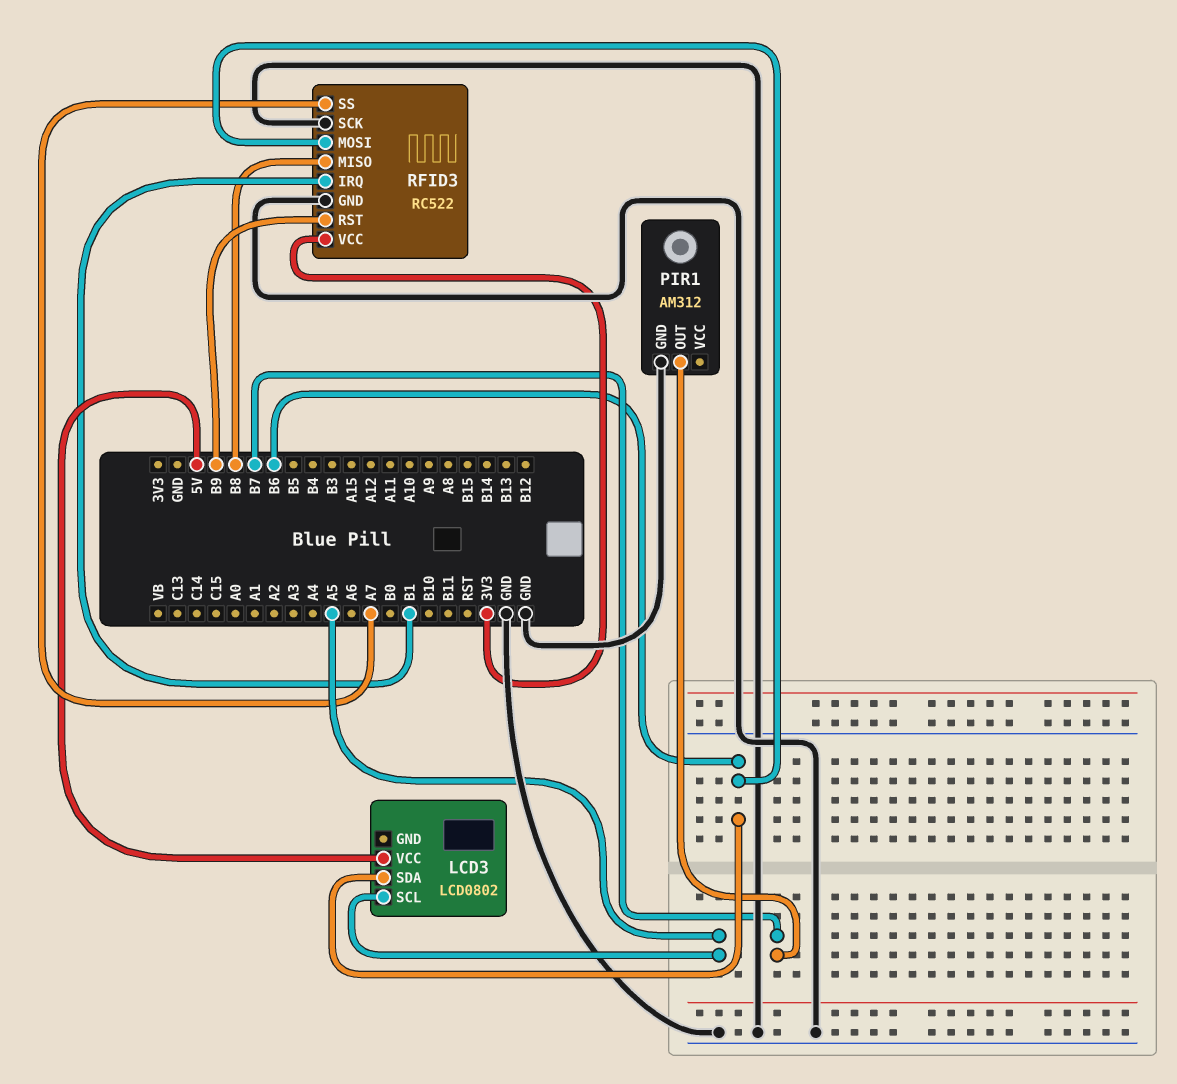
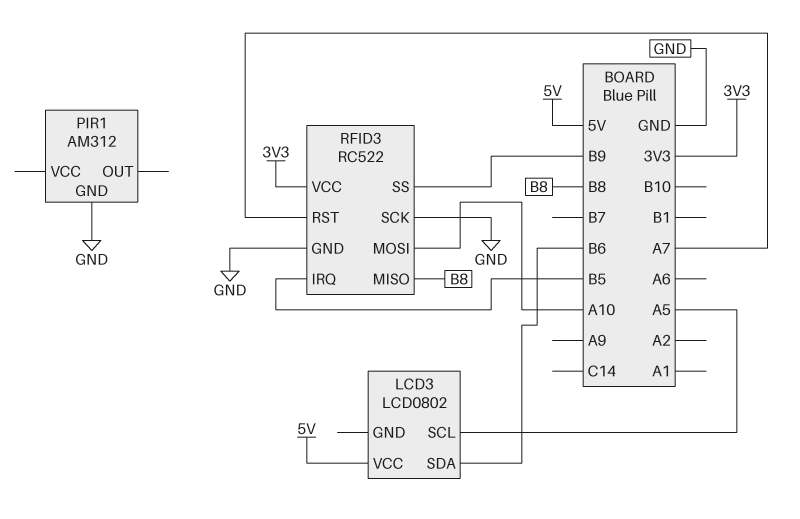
PIR1 pin OUT: B7 -> none
RFID3 pin IRQ: B1 -> B5
RFID3 pin MOSI: B6 -> A10
RFID3 pin RST: B9 -> A7
RFID3 pin SS: A7 -> B9

